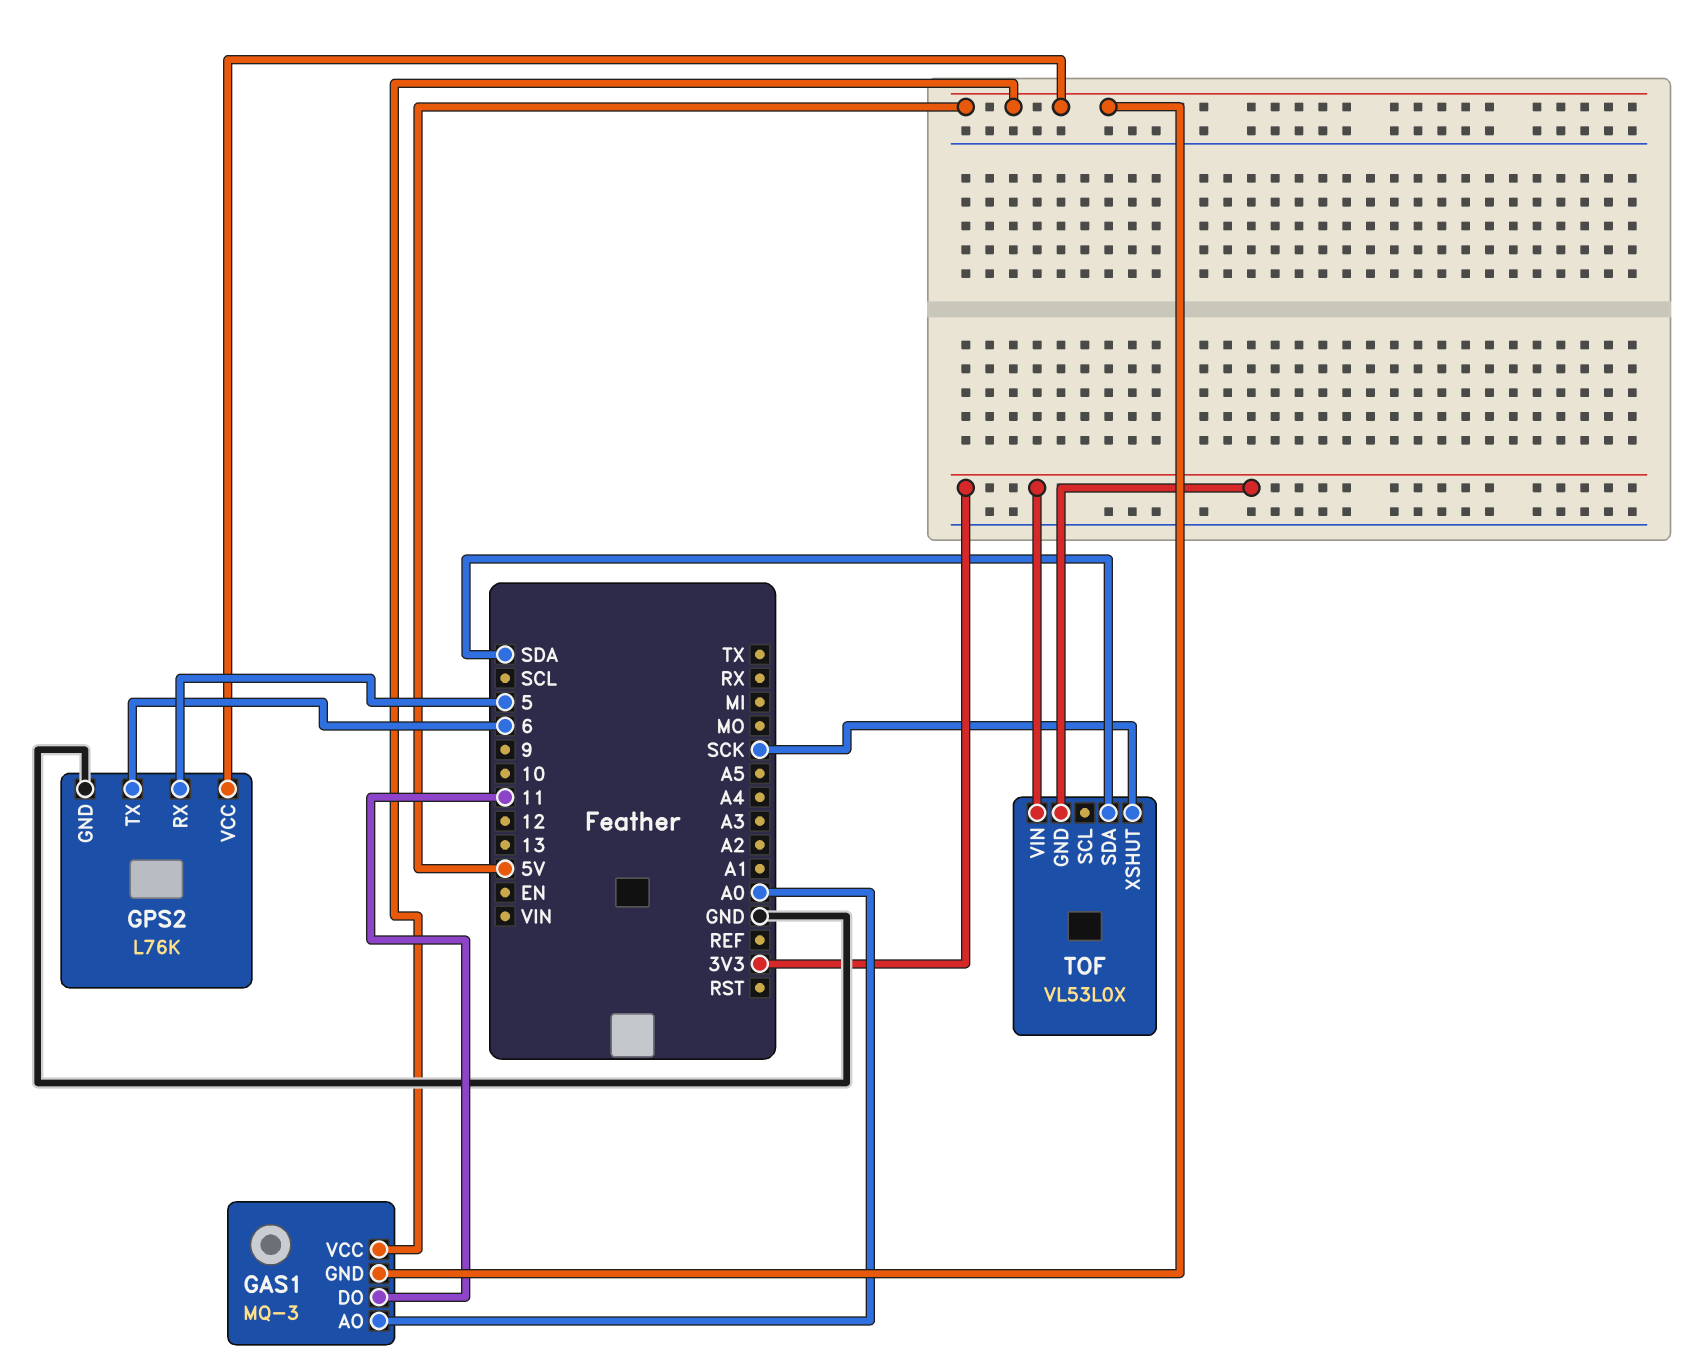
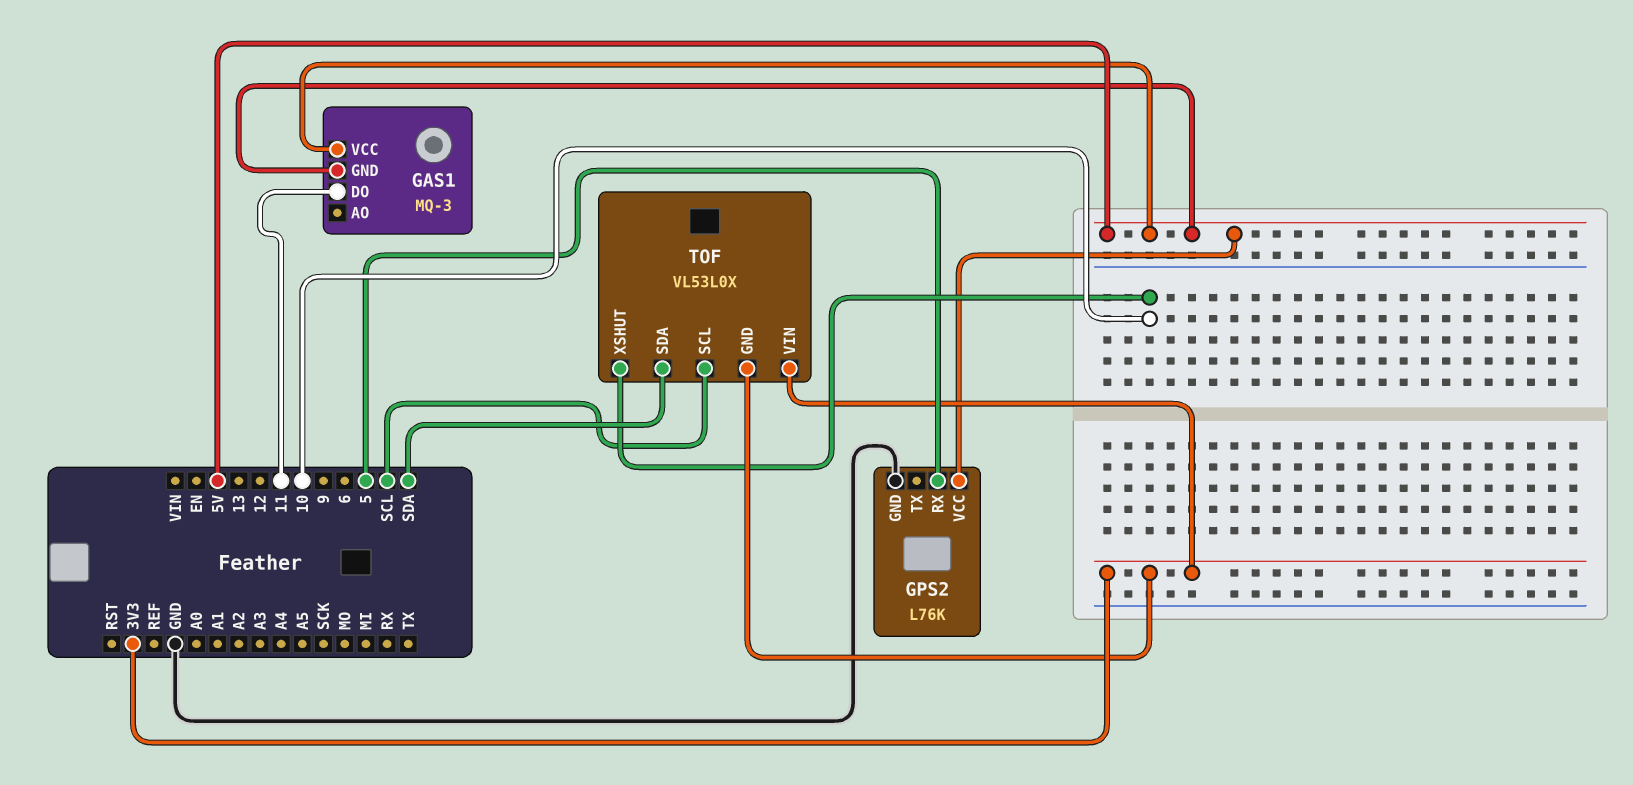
GAS1 pin AO: A0 -> none
GPS2 pin TX: 6 -> none
TOF pin SCL: none -> SCL
TOF pin XSHUT: SCK -> 10

